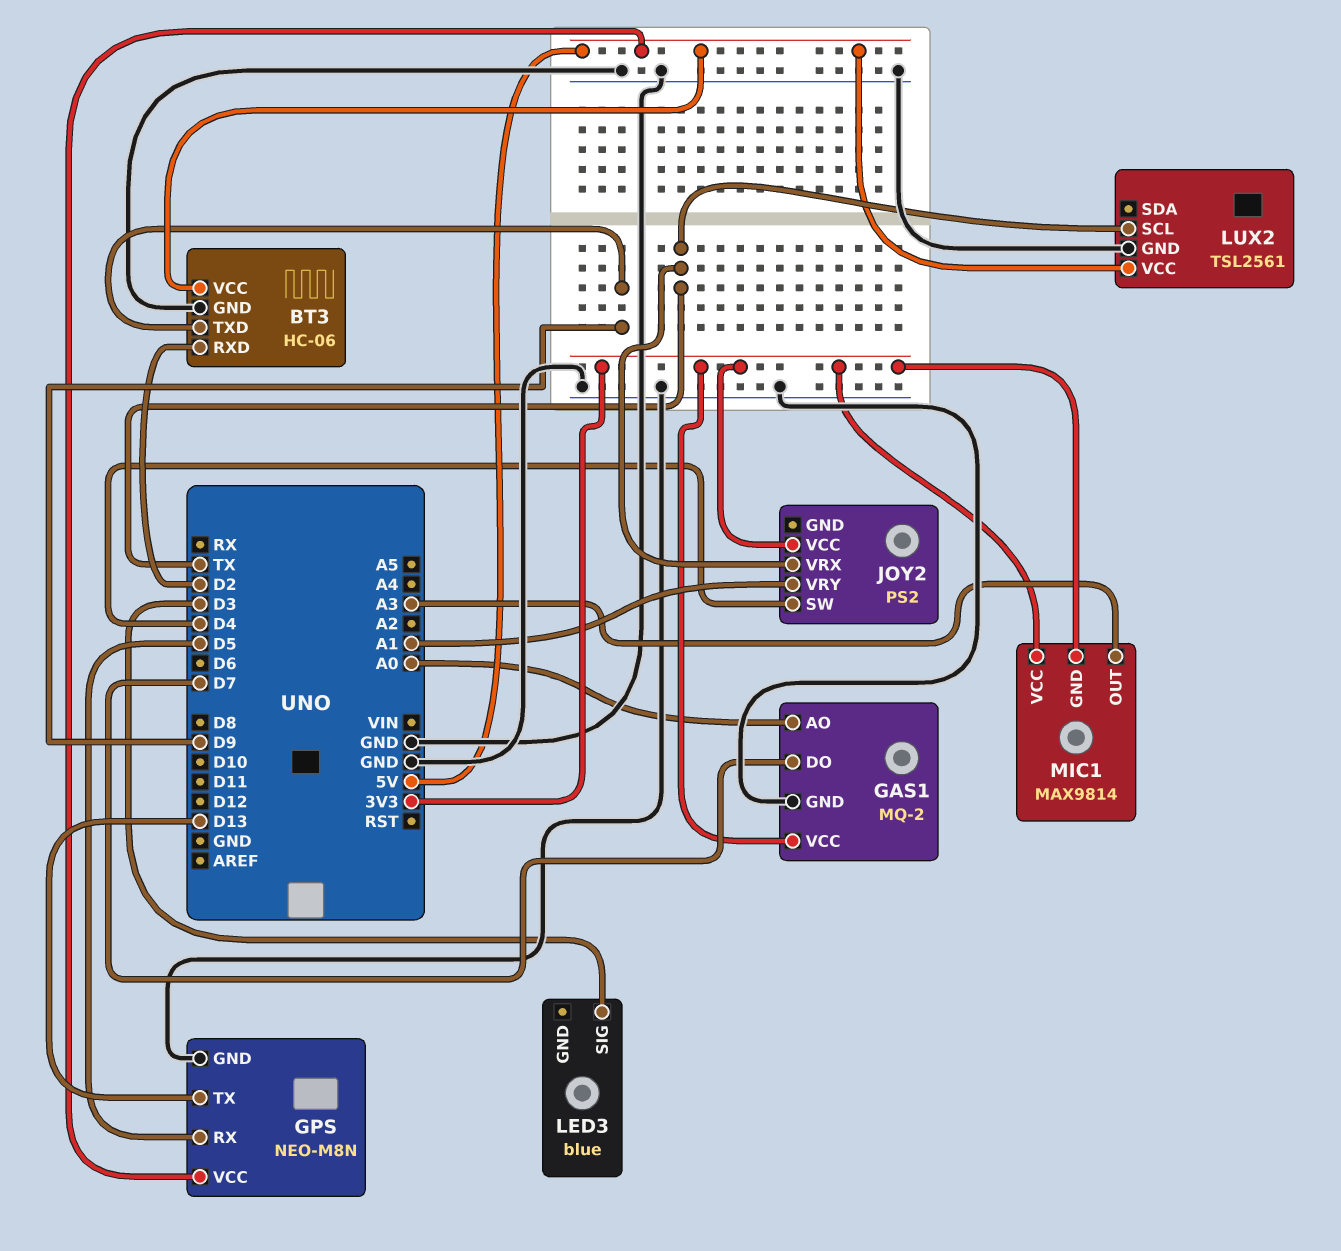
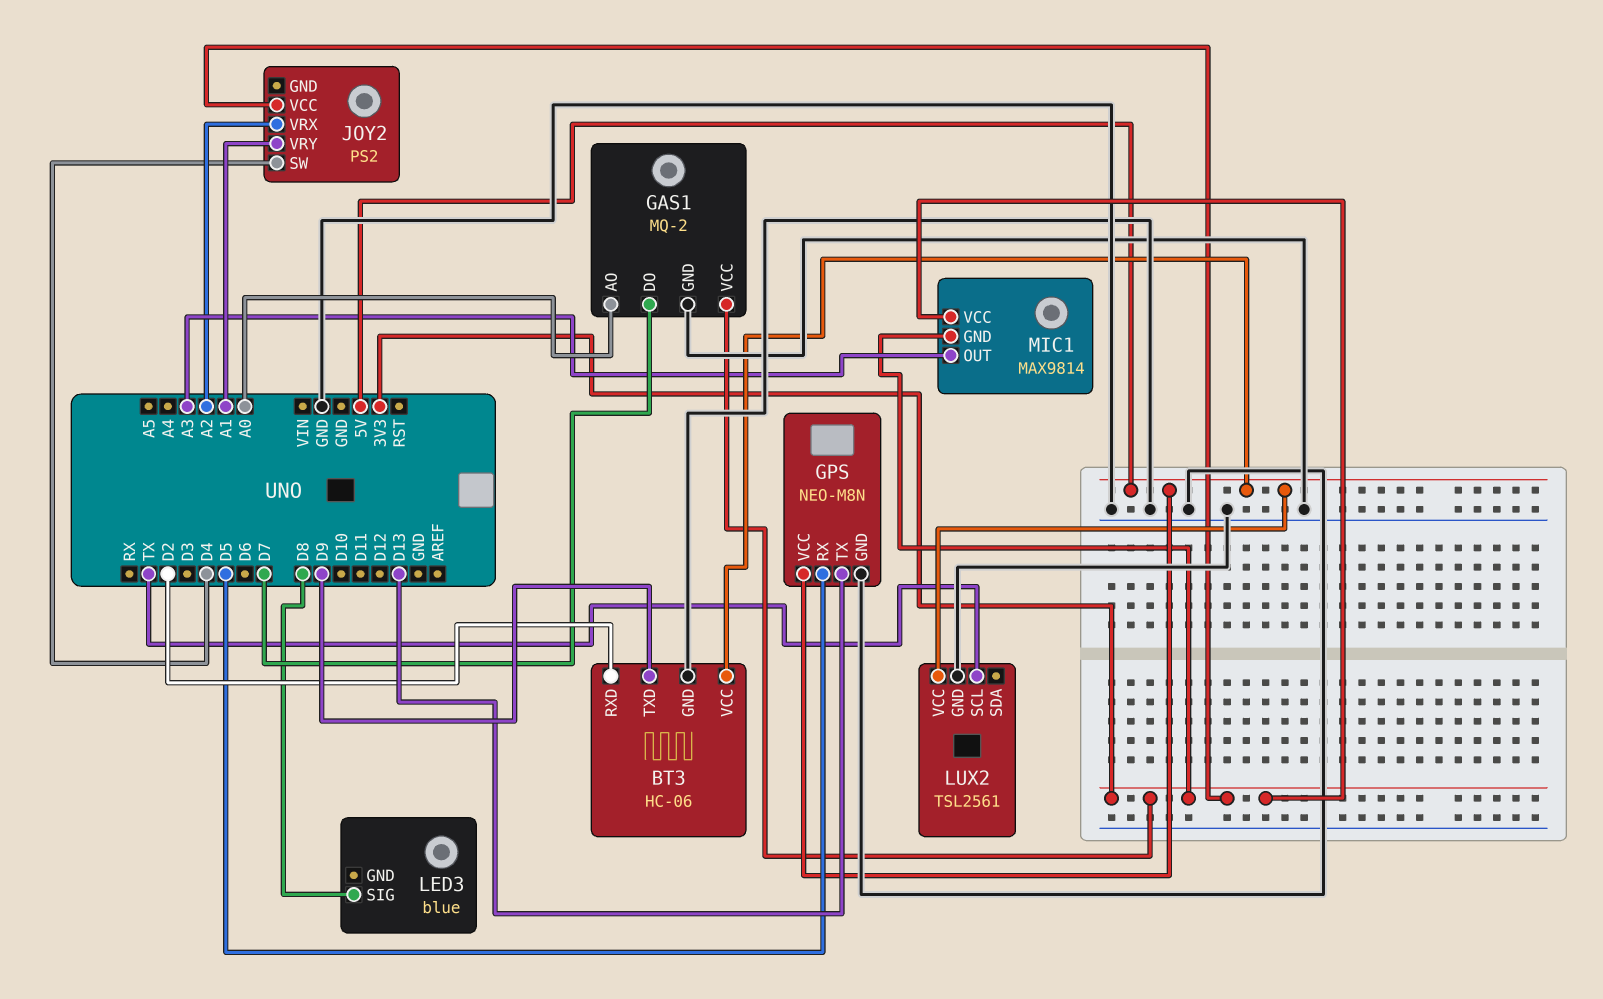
JOY2 pin VRX: TX -> A2
LED3 pin SIG: D3 -> D8

